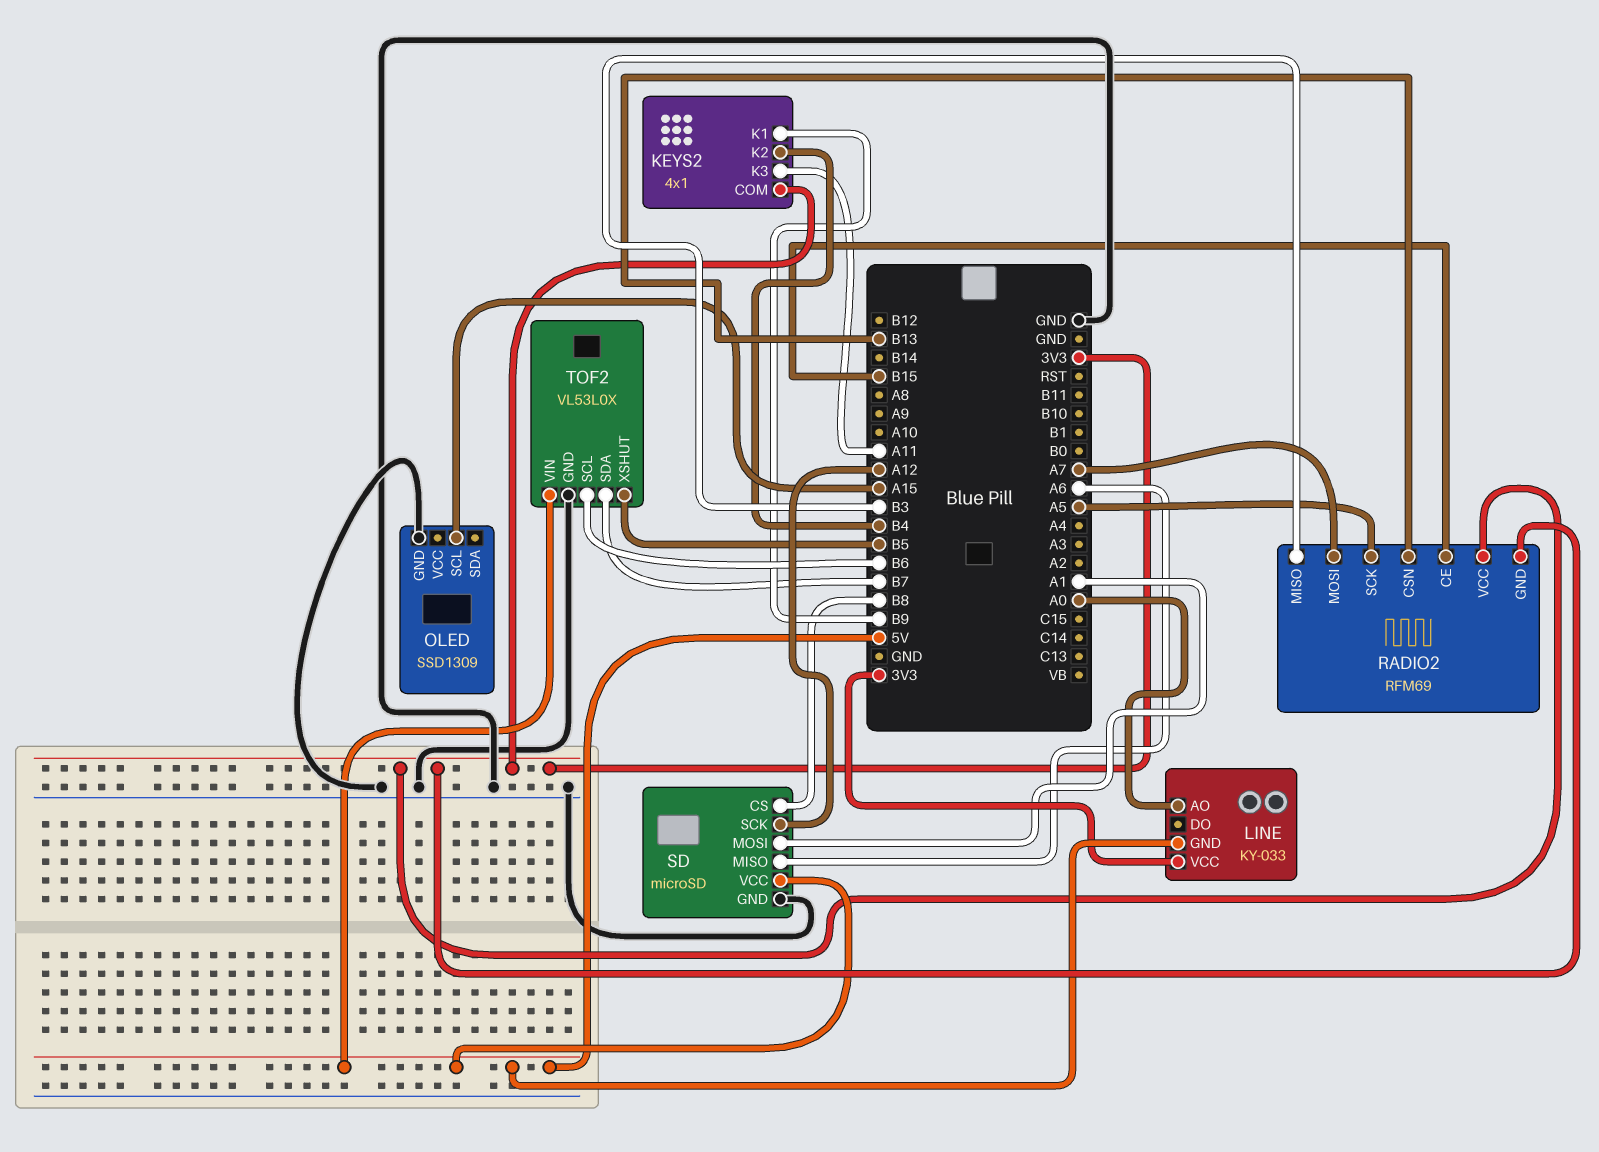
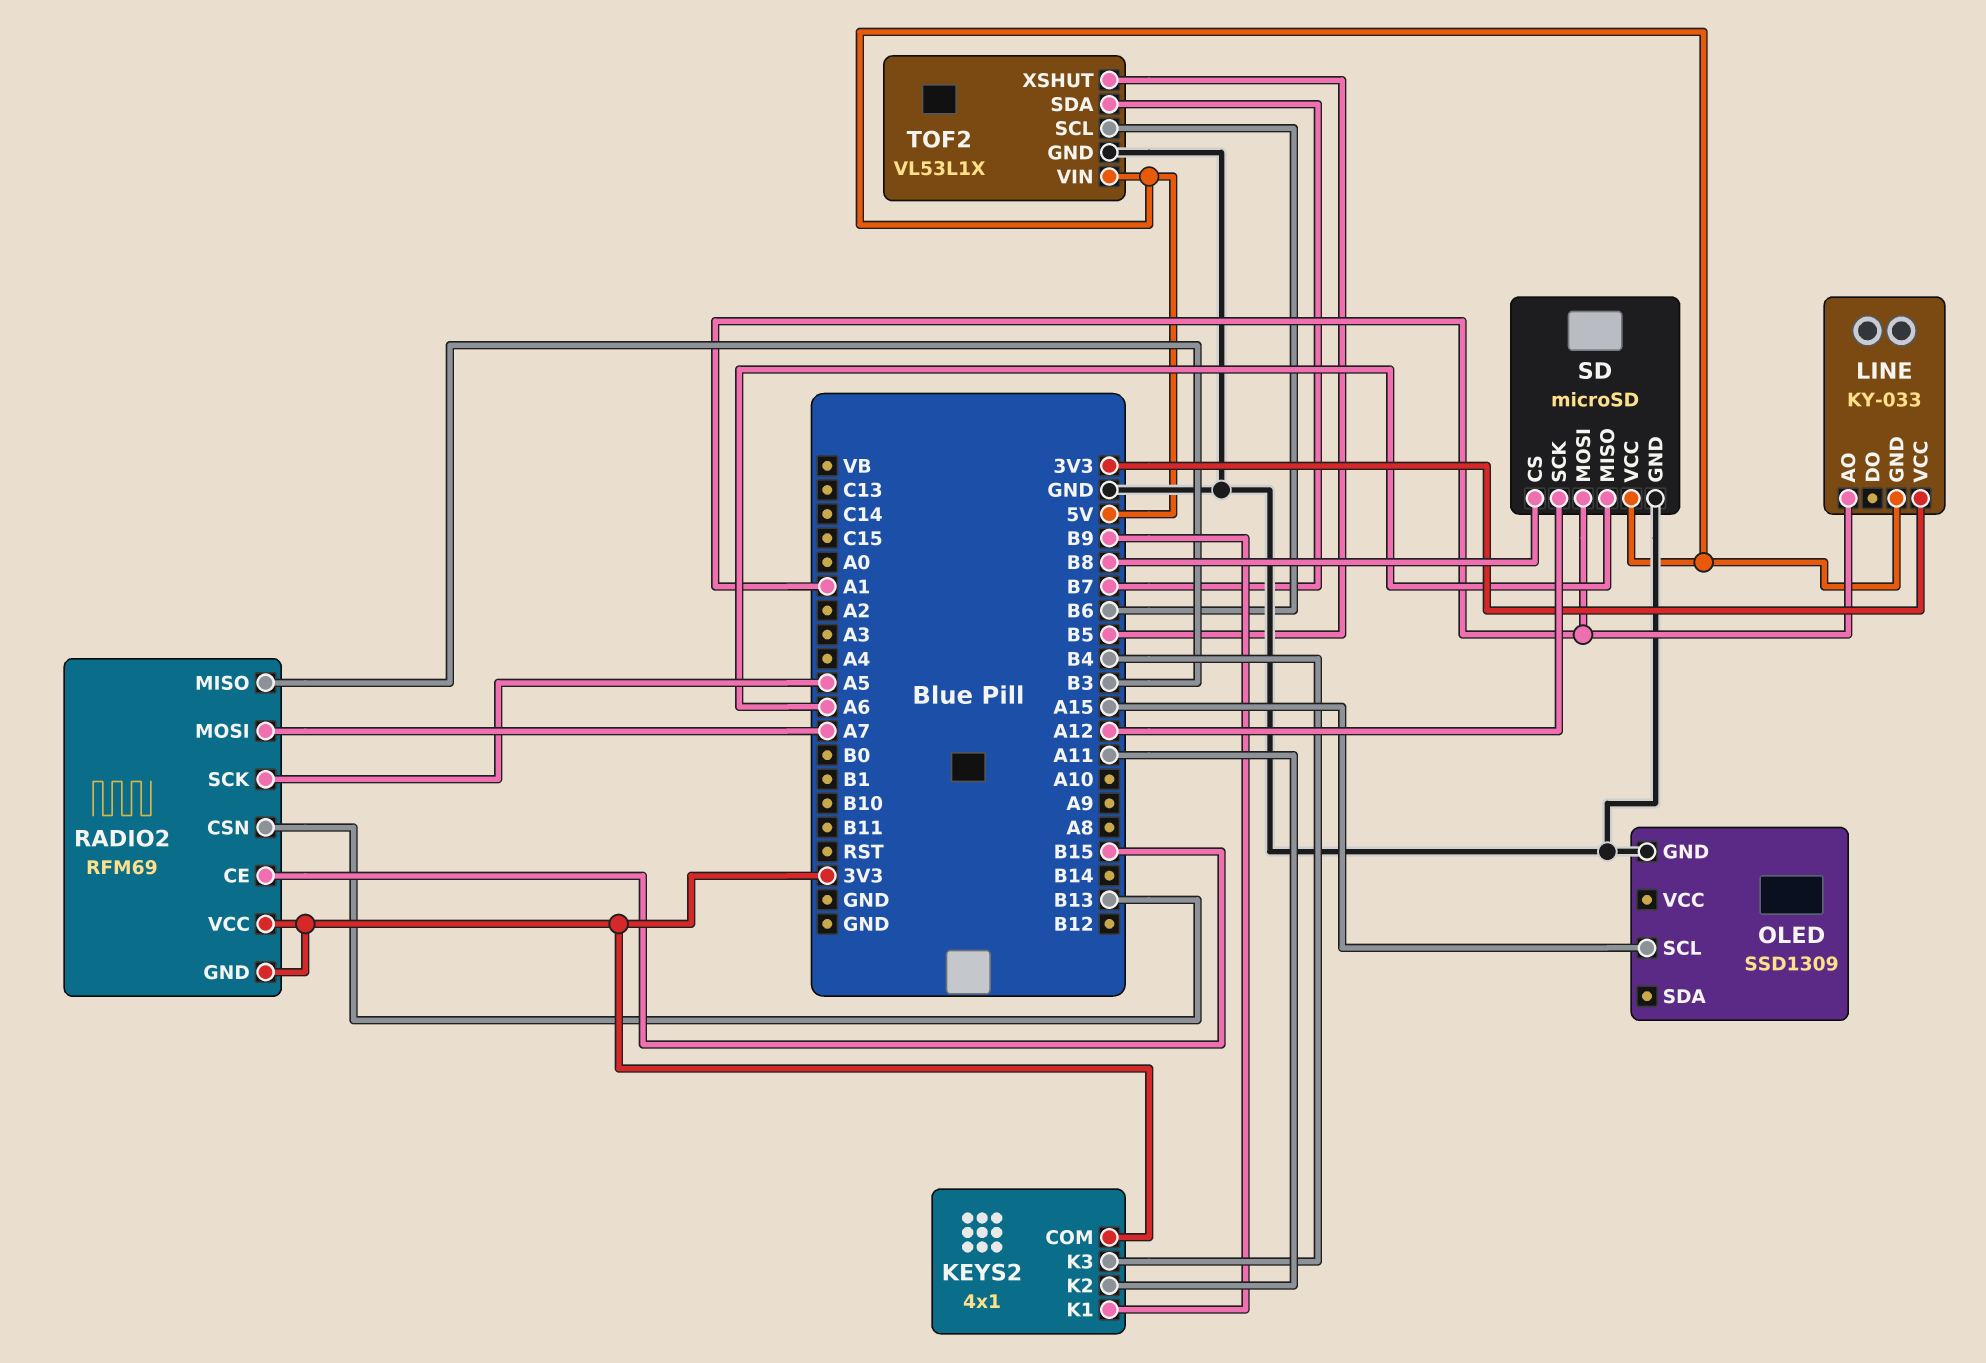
KEYS2 pin K2: B4 -> A11
KEYS2 pin K3: A11 -> B4
LINE pin AO: A0 -> A1
TOF2: VL53L0X -> VL53L1X

